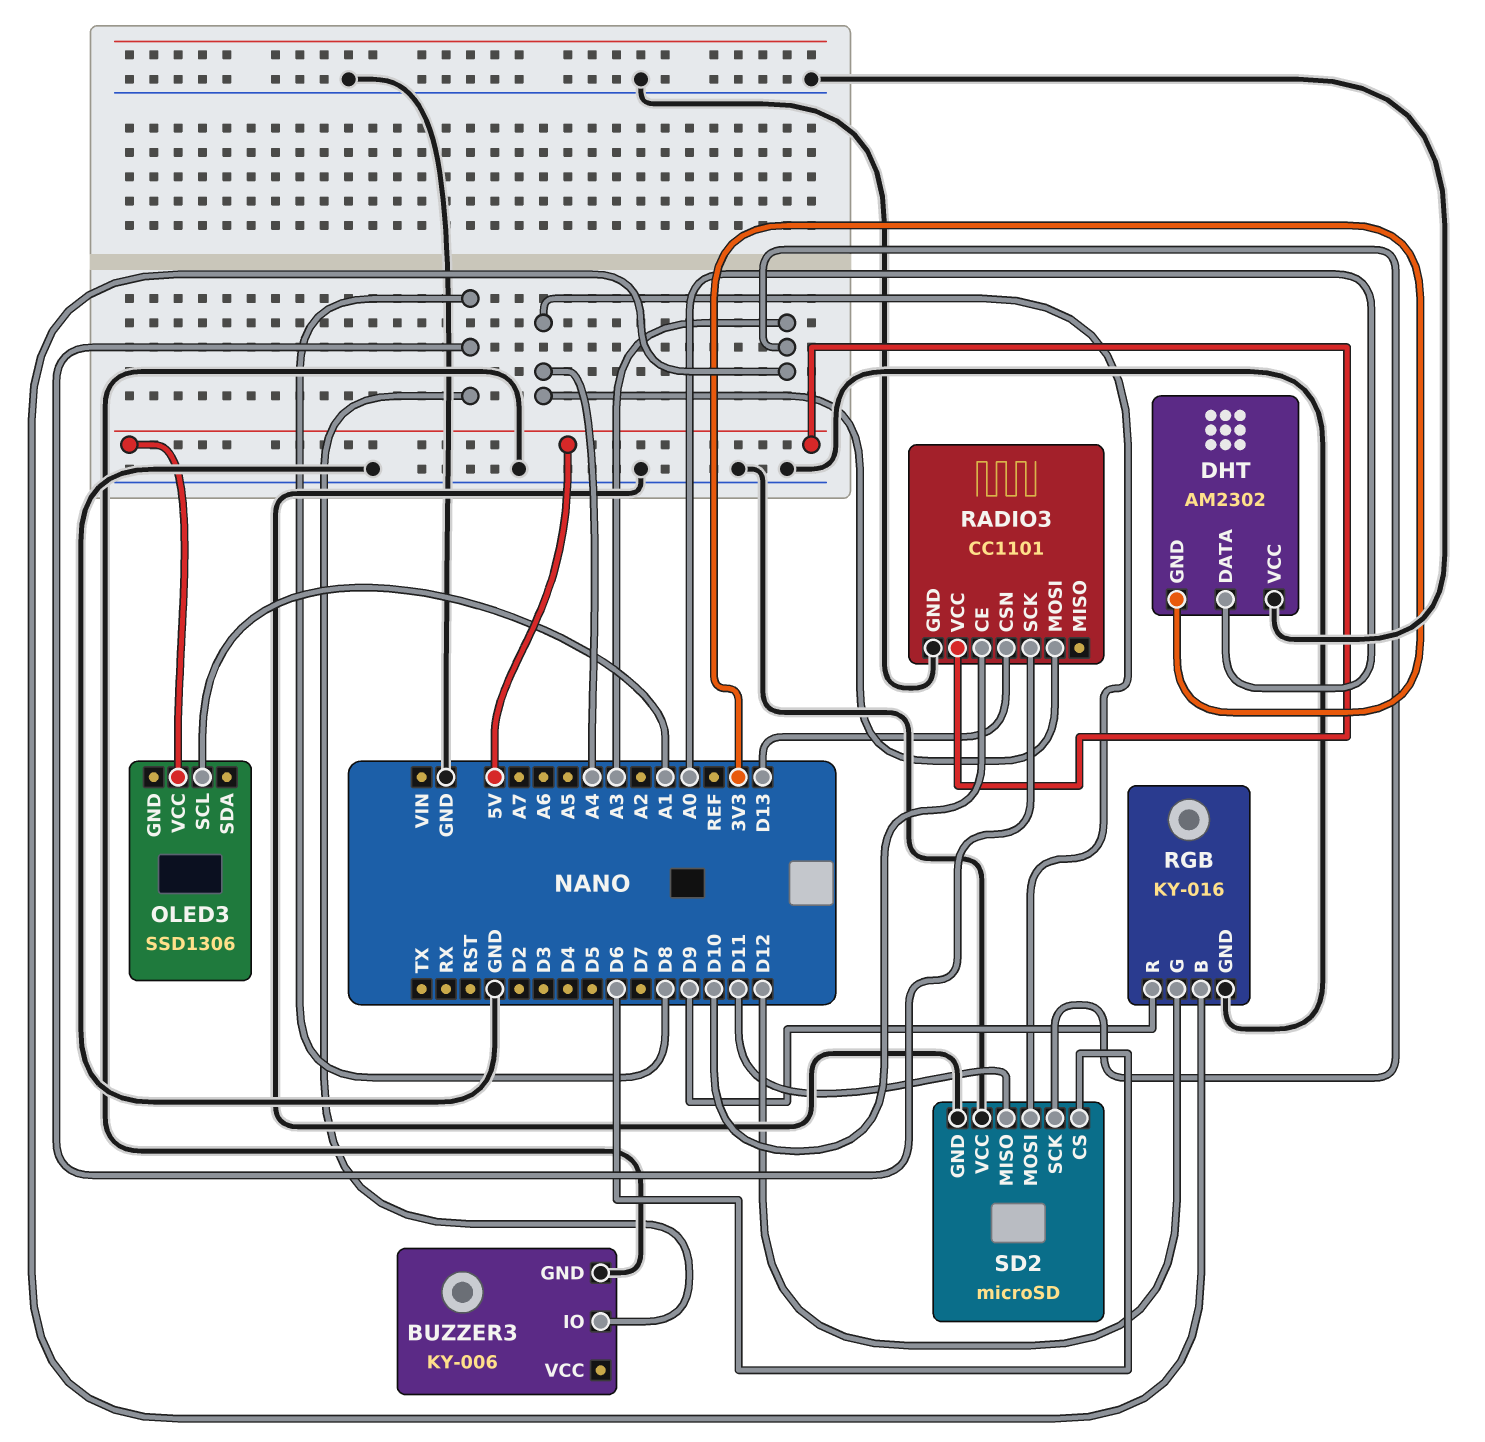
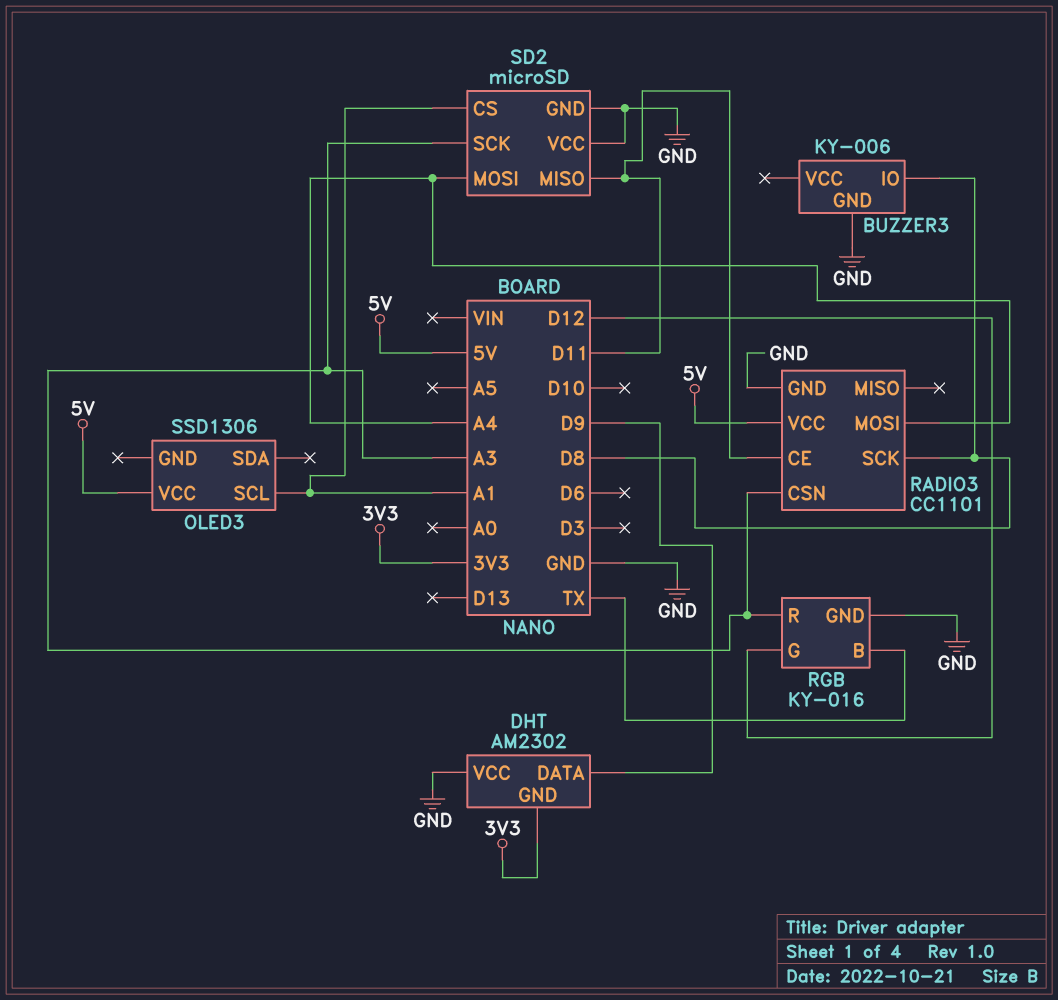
DHT pin DATA: A0 -> D9
RADIO3 pin CE: D10 -> D11
RADIO3 pin CSN: D13 -> A3
RGB pin B: A3 -> TX
RGB pin R: D9 -> A3
SD2 pin CS: D6 -> A1

